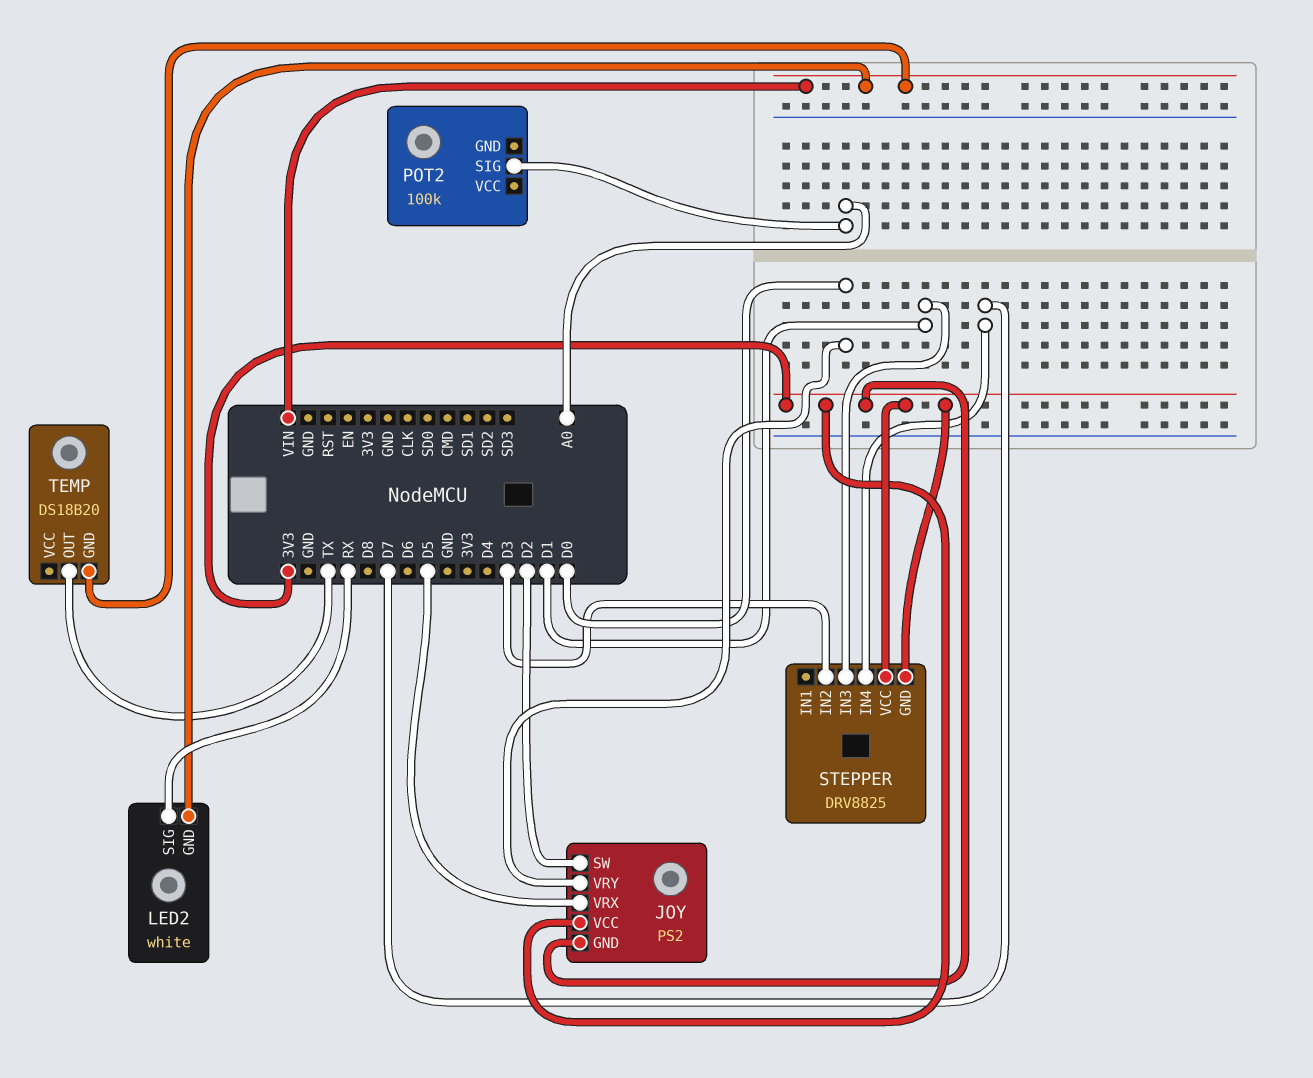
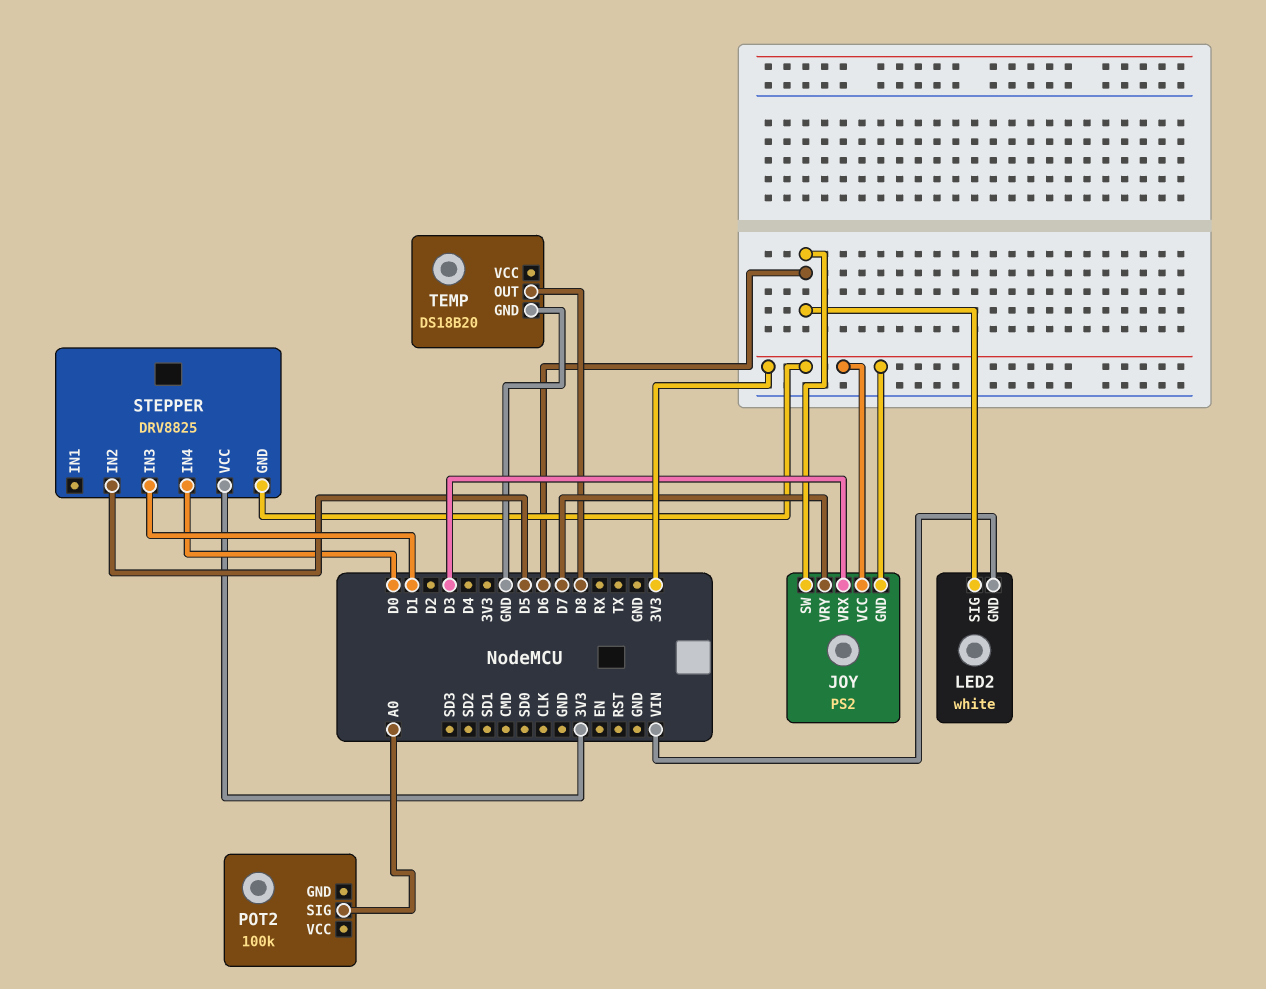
JOY pin SW: D2 -> D6
JOY pin VRX: D5 -> D3
JOY pin VRY: D0 -> D7
LED2 pin SIG: RX -> D6
STEPPER pin IN2: D3 -> D5
STEPPER pin IN4: D7 -> D0
TEMP pin GND: VIN -> GND
TEMP pin OUT: TX -> D8

